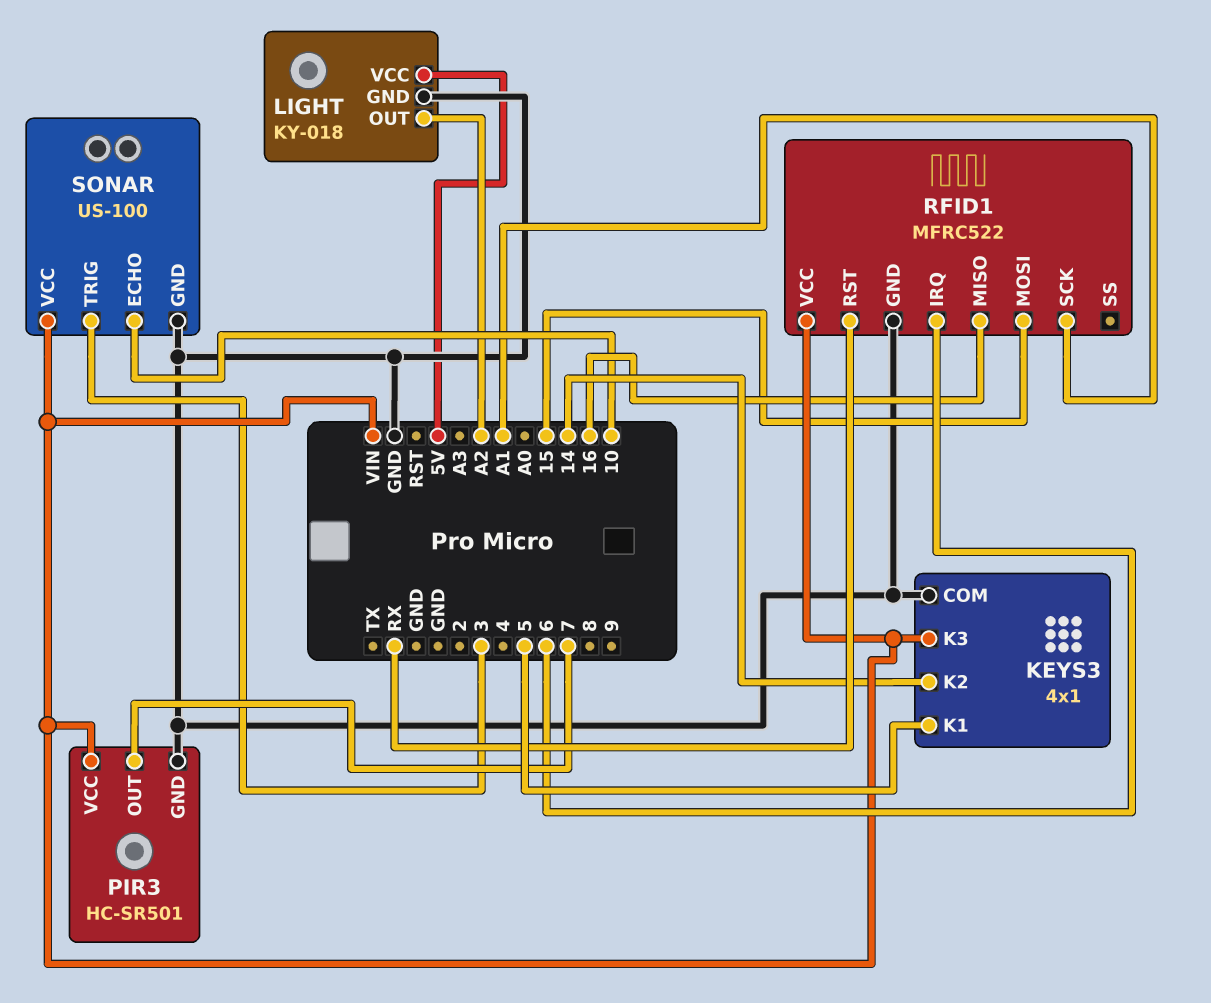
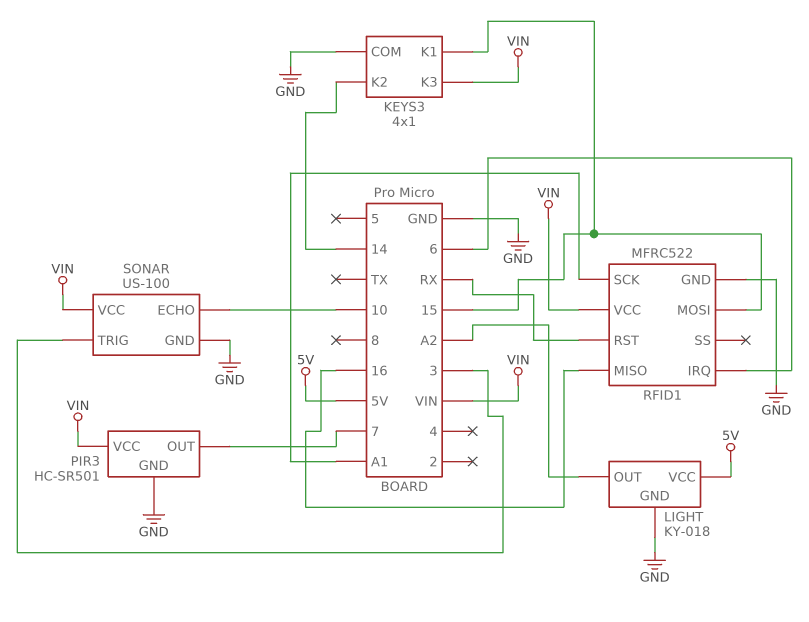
KEYS3 pin K1: 5 -> 15

